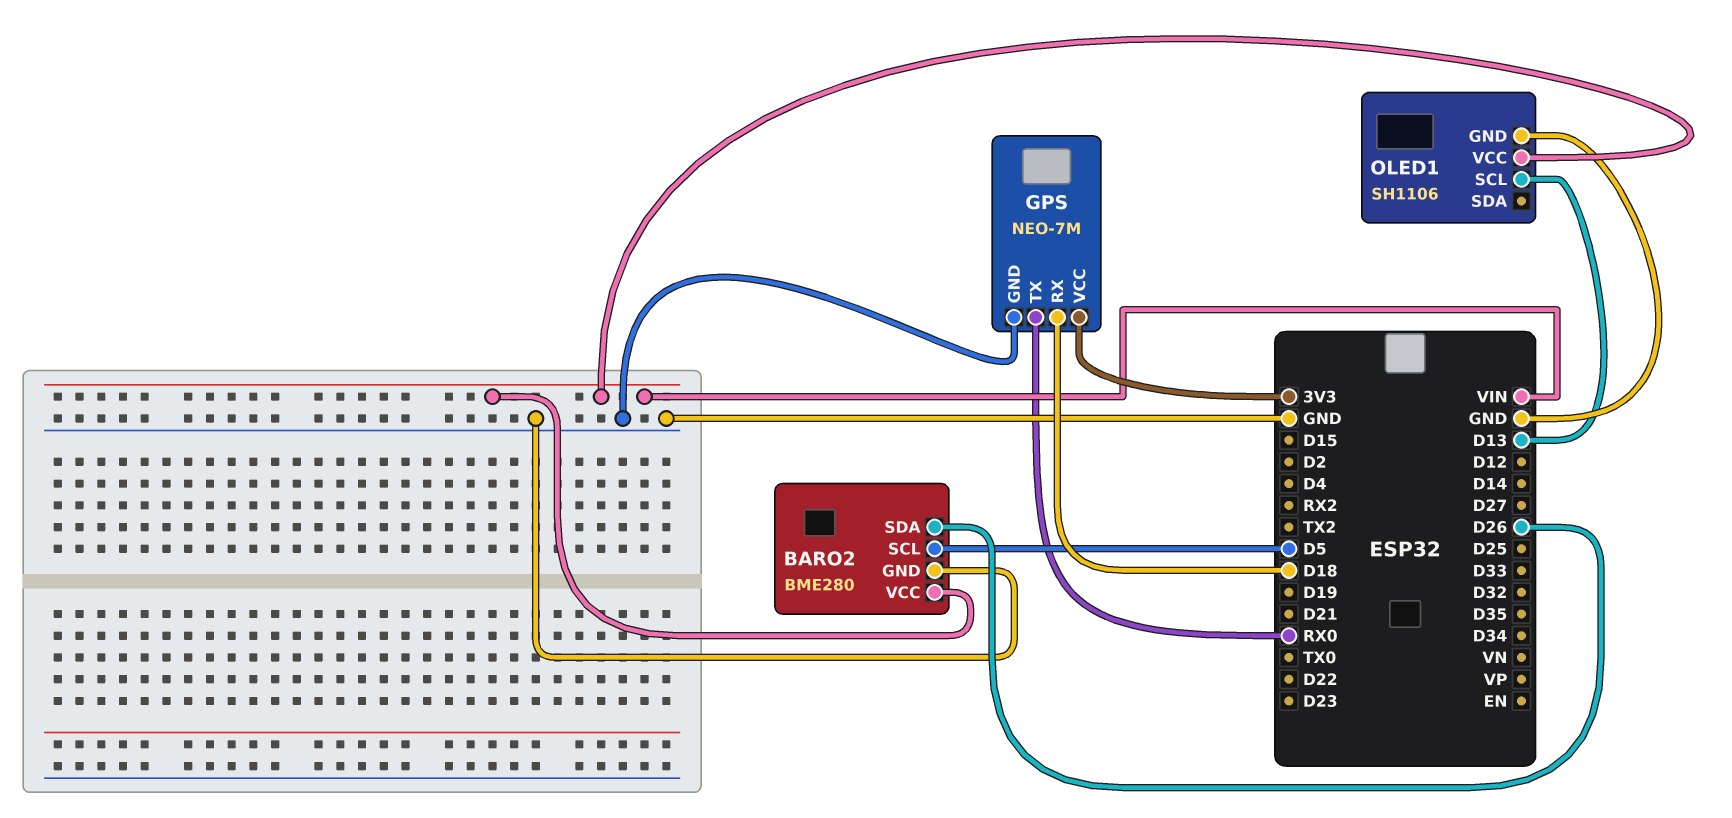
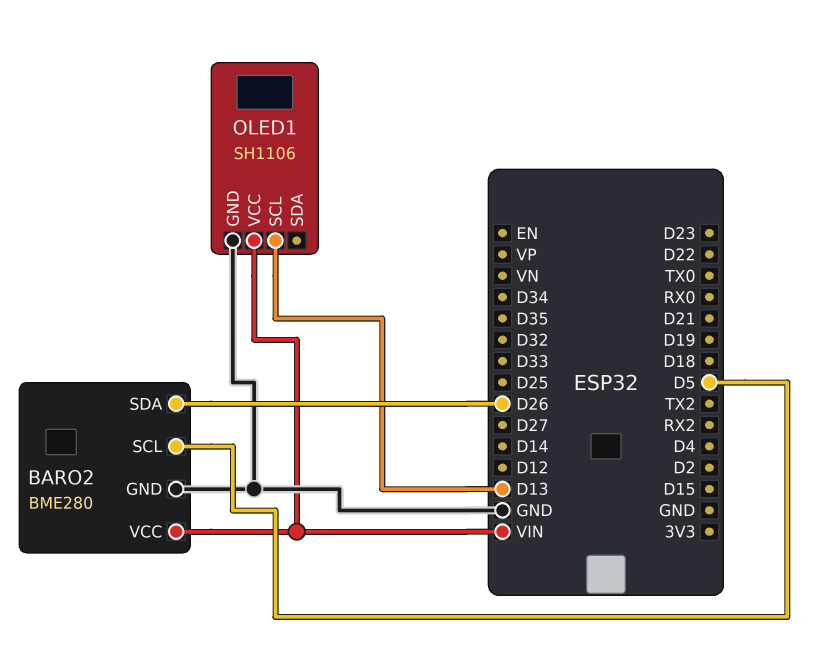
GPS: NEO-7M -> none
GPS pin GND: GND -> none
GPS pin RX: D18 -> none
GPS pin TX: RX0 -> none
GPS pin VCC: 3V3 -> none

